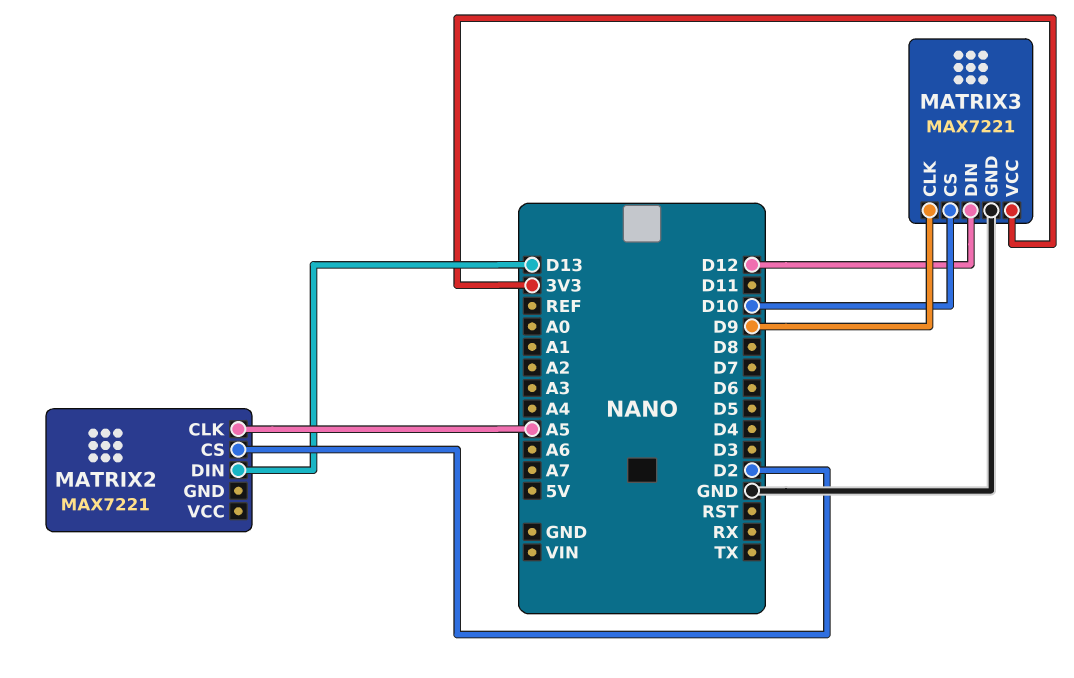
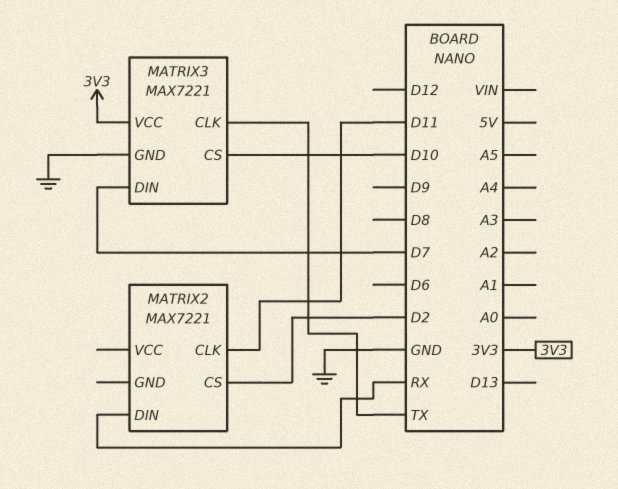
MATRIX2 pin CLK: A5 -> D11
MATRIX2 pin DIN: D13 -> RX
MATRIX3 pin CLK: D9 -> TX
MATRIX3 pin DIN: D12 -> D7

